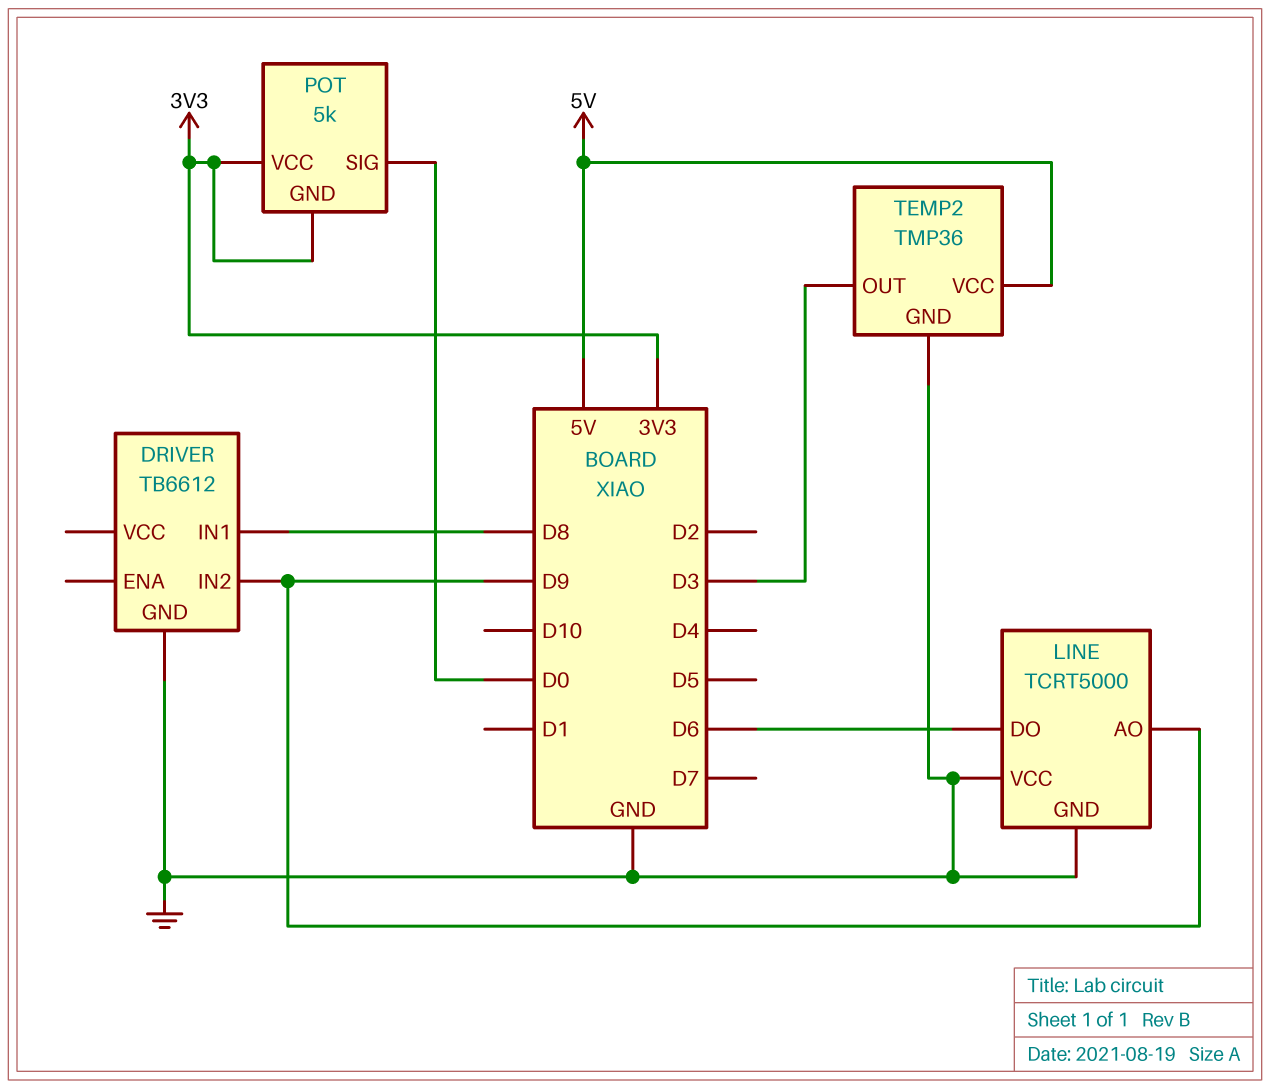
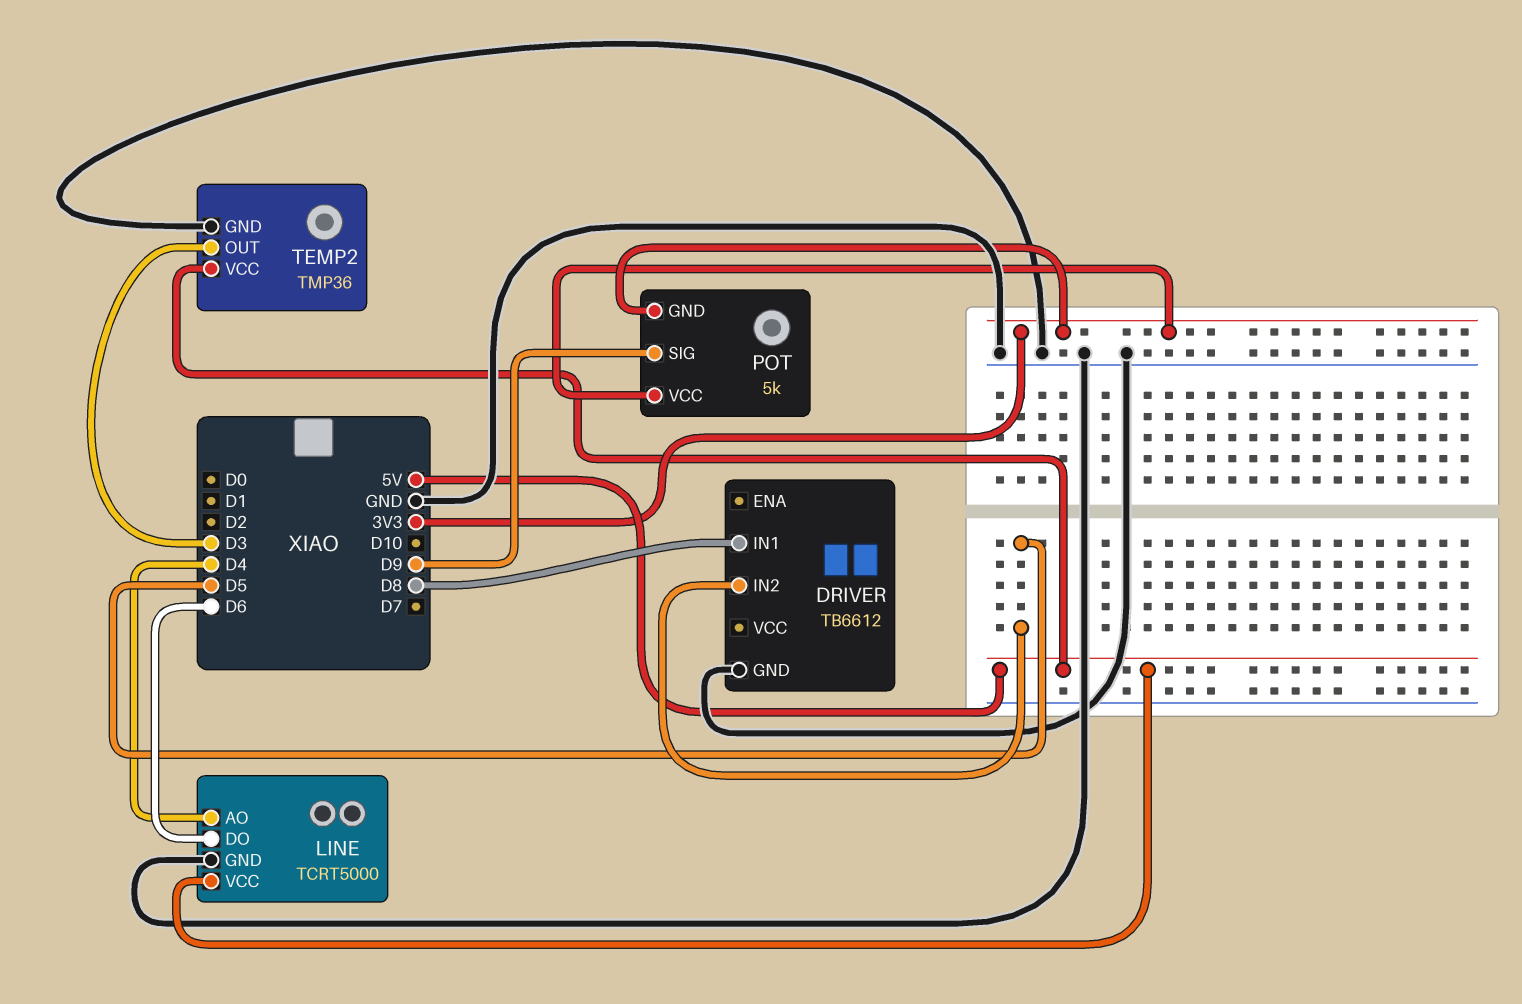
DRIVER pin IN2: D9 -> D5
LINE pin AO: D9 -> D4
LINE pin VCC: GND -> 5V
POT pin SIG: D0 -> D9

